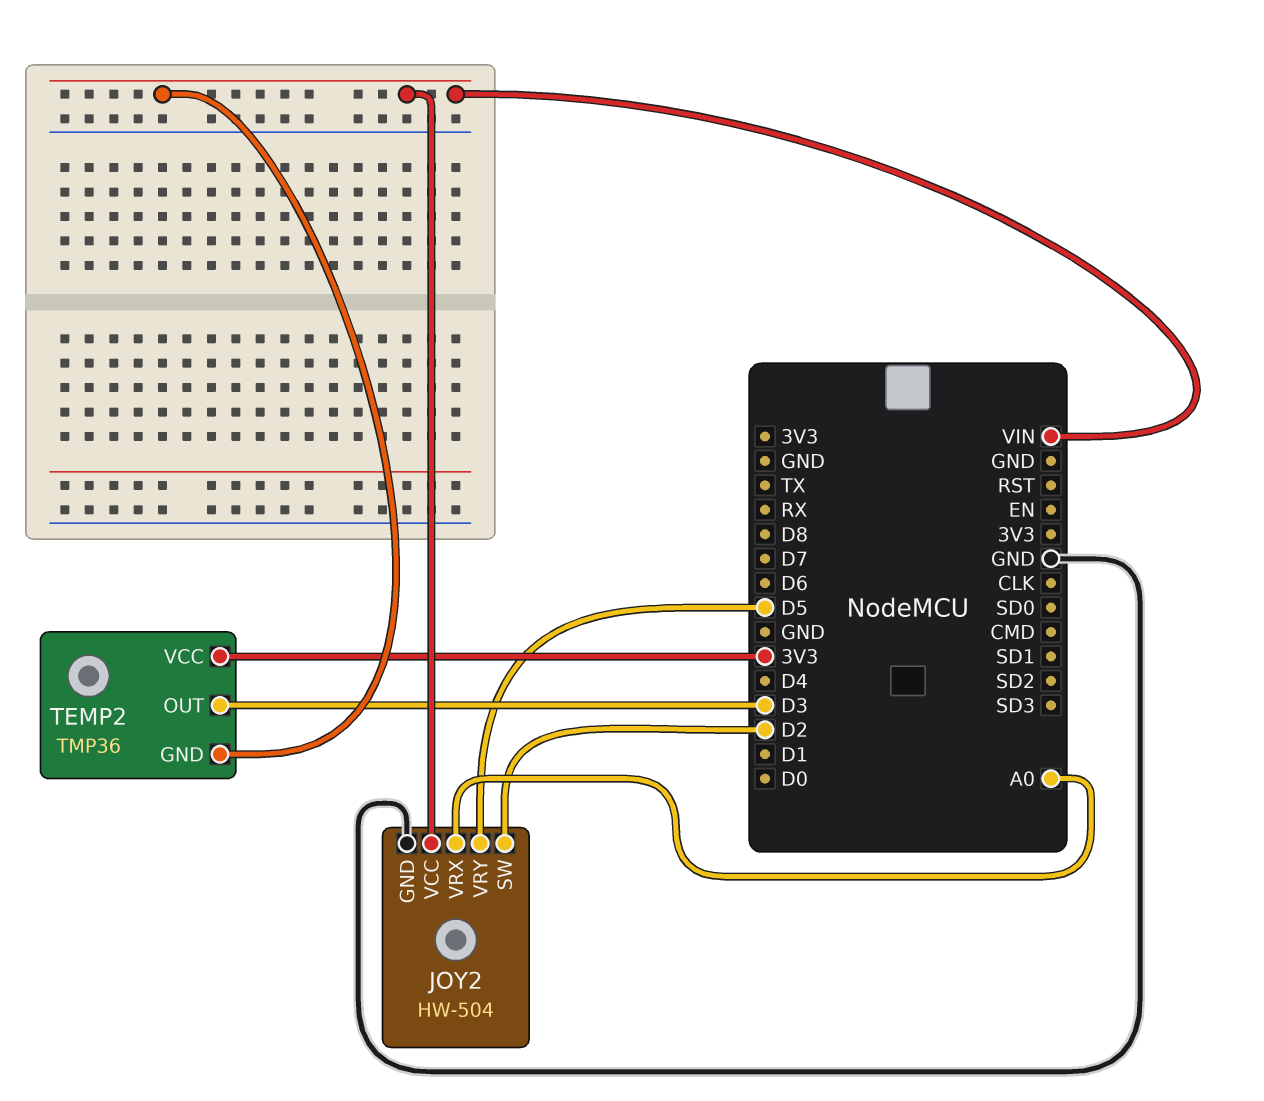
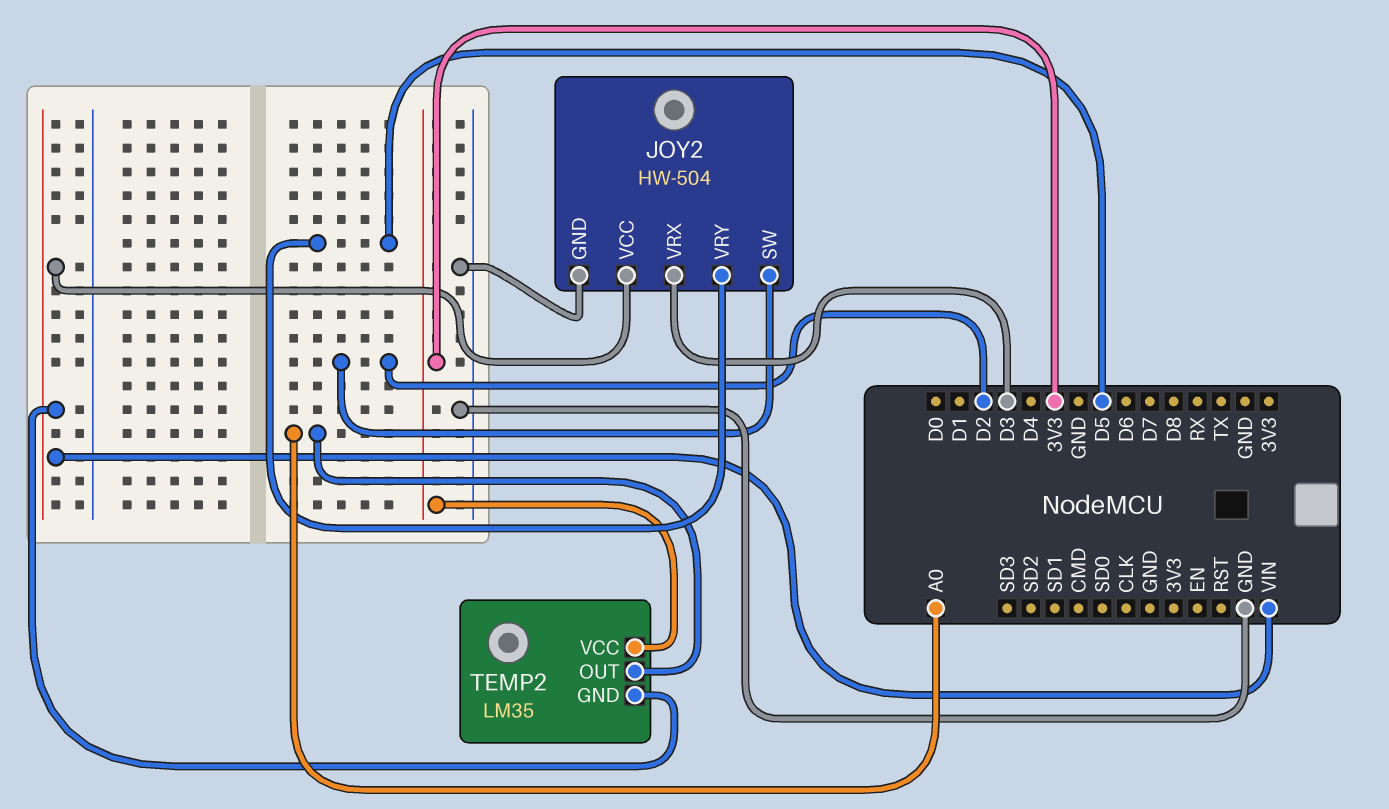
JOY2 pin VRX: A0 -> D3
TEMP2: TMP36 -> LM35
TEMP2 pin OUT: D3 -> A0

